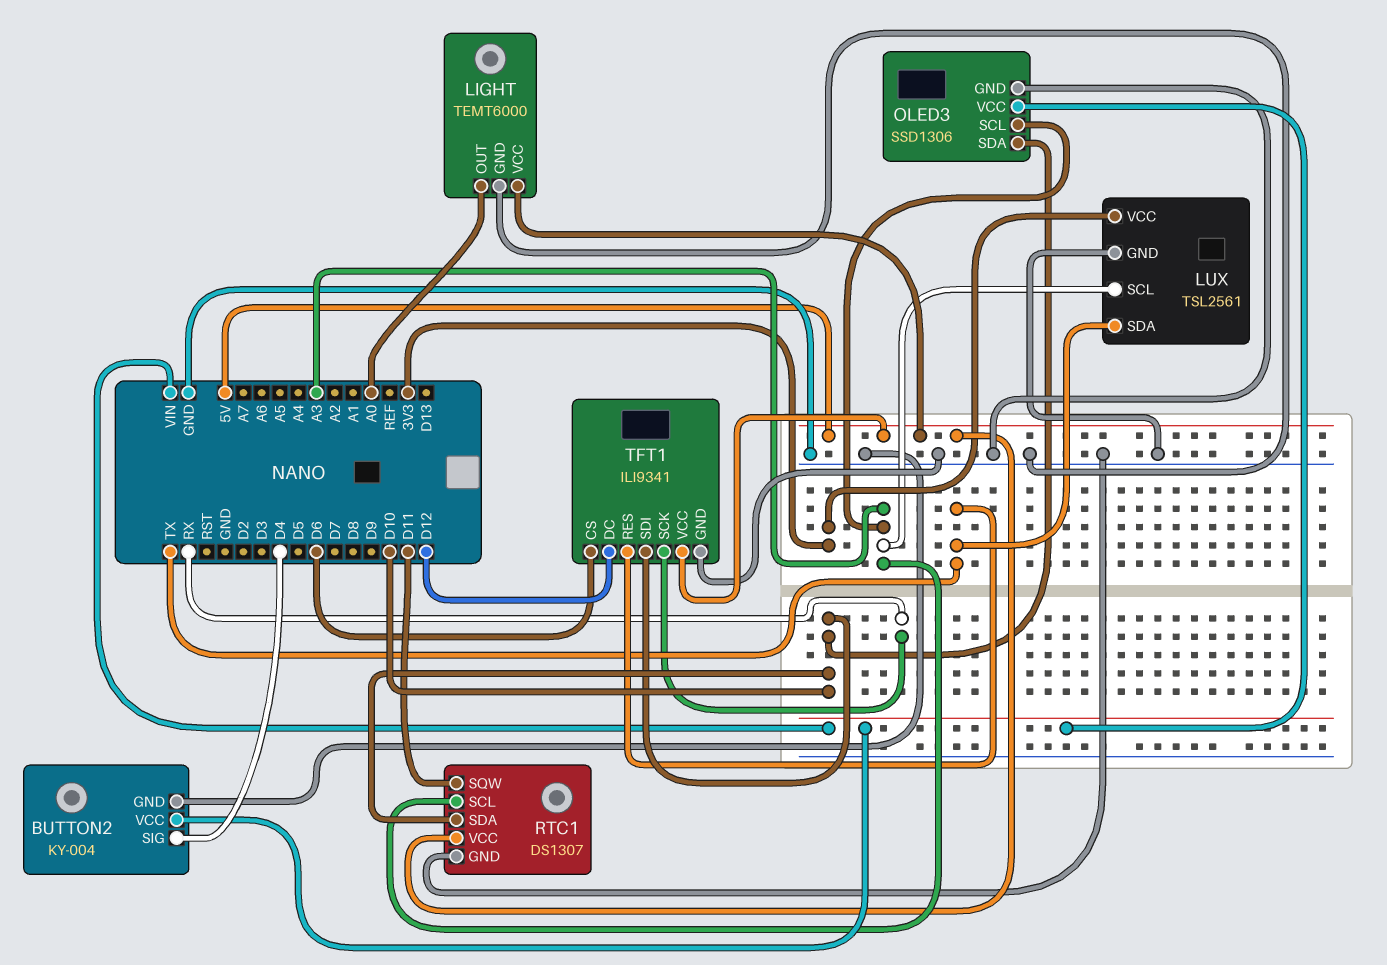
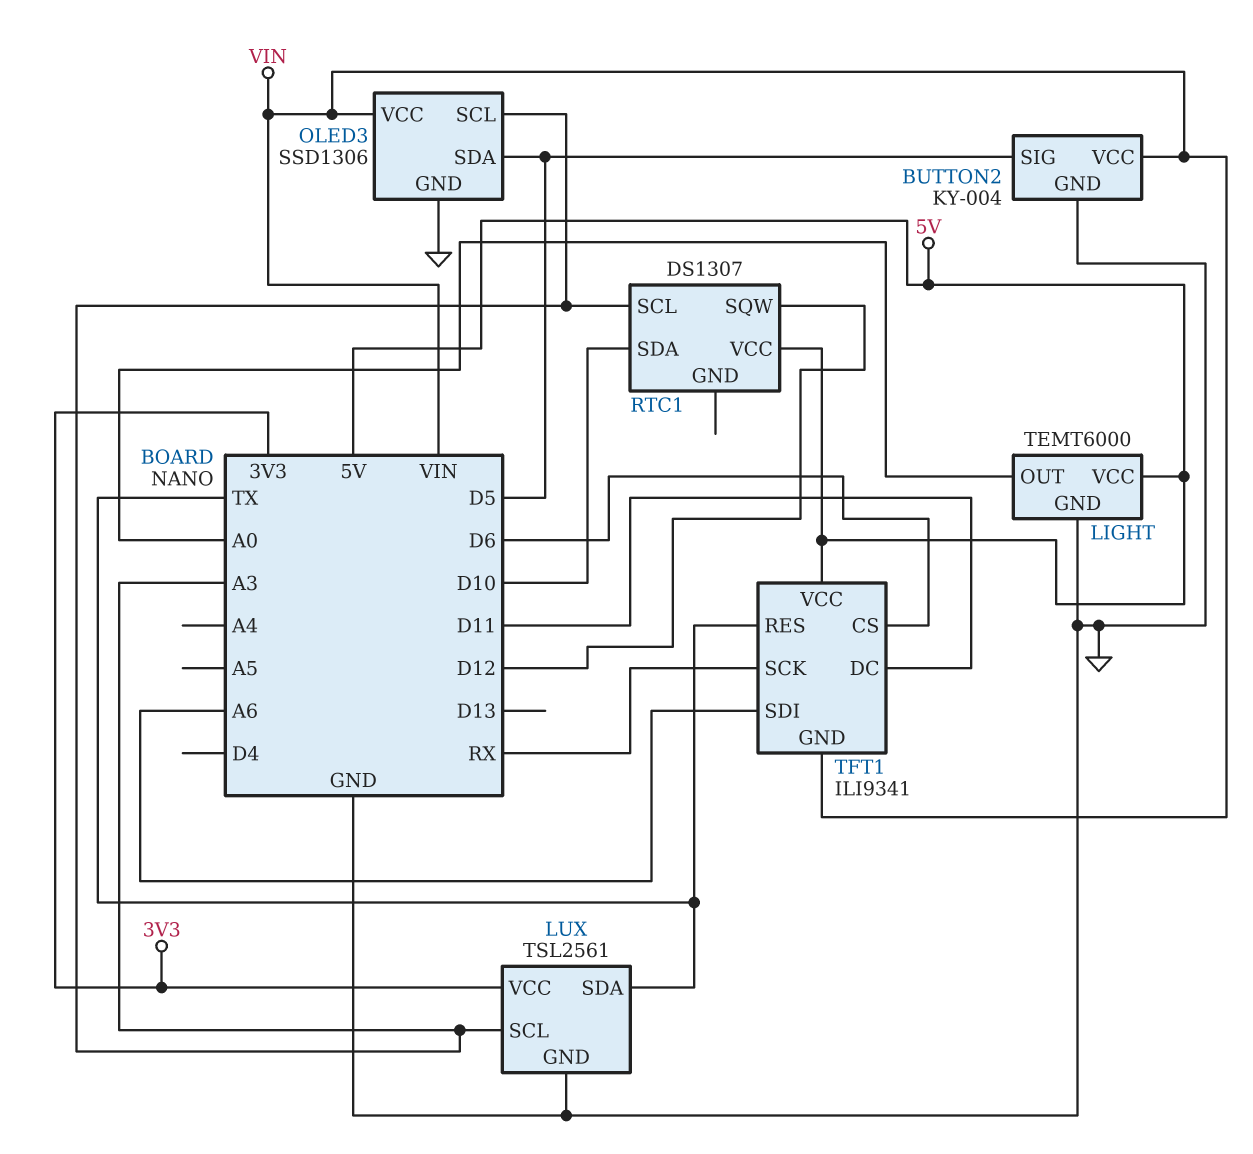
BUTTON2 pin SIG: D4 -> D5
OLED3 pin SDA: D10 -> D5
RTC1 pin GND: GND -> none
RTC1 pin SQW: D11 -> D12
TFT1 pin DC: D12 -> D11
TFT1 pin GND: GND -> VIN
TFT1 pin SDI: D10 -> A6

